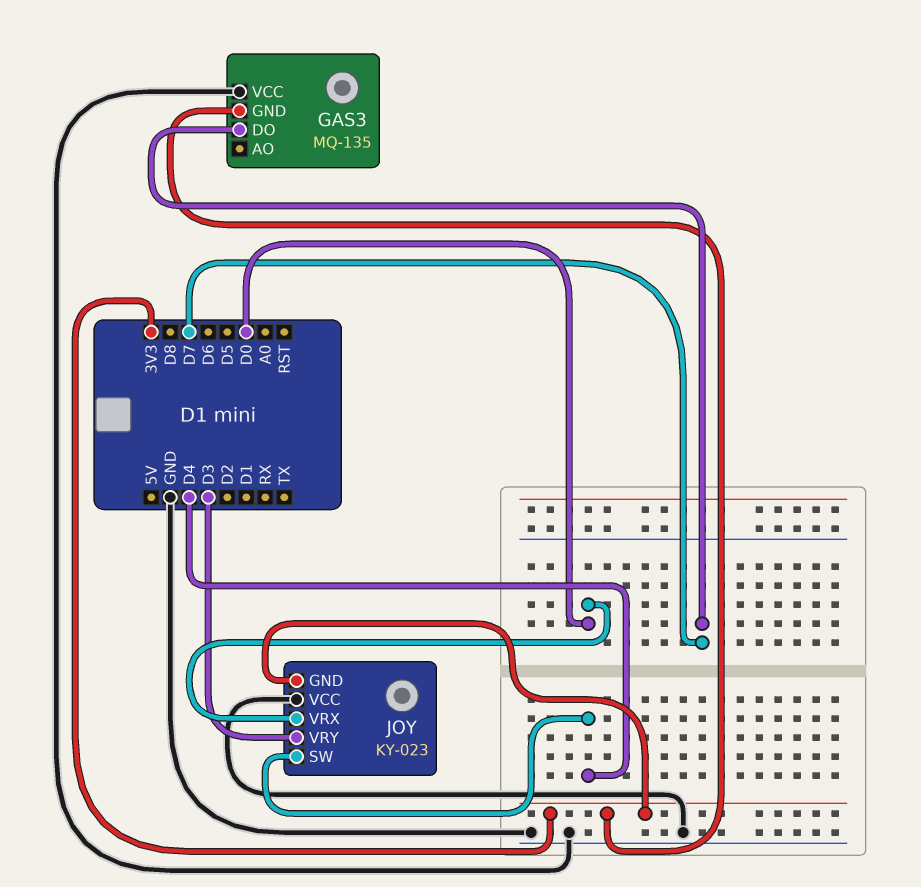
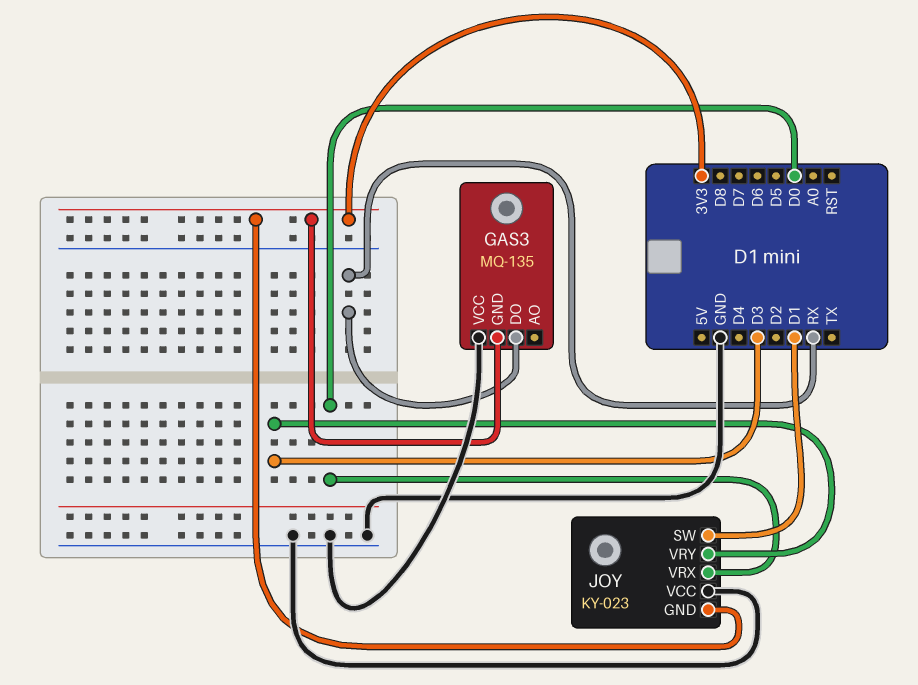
GAS3 pin DO: D7 -> RX
JOY pin SW: D4 -> D1

